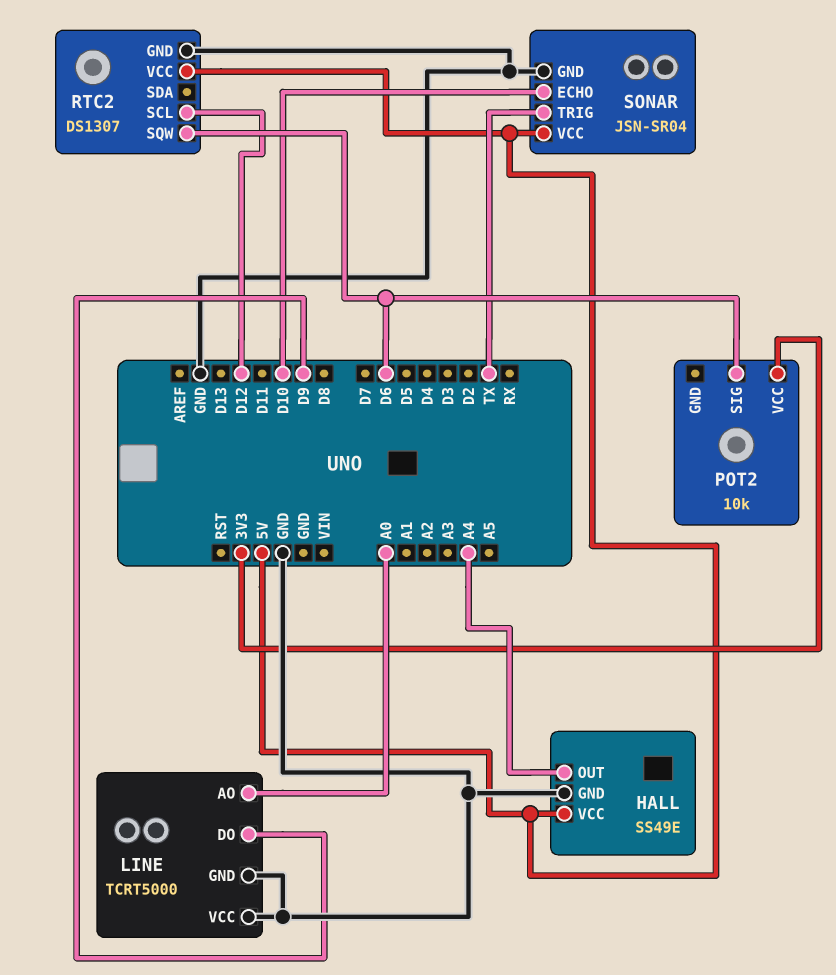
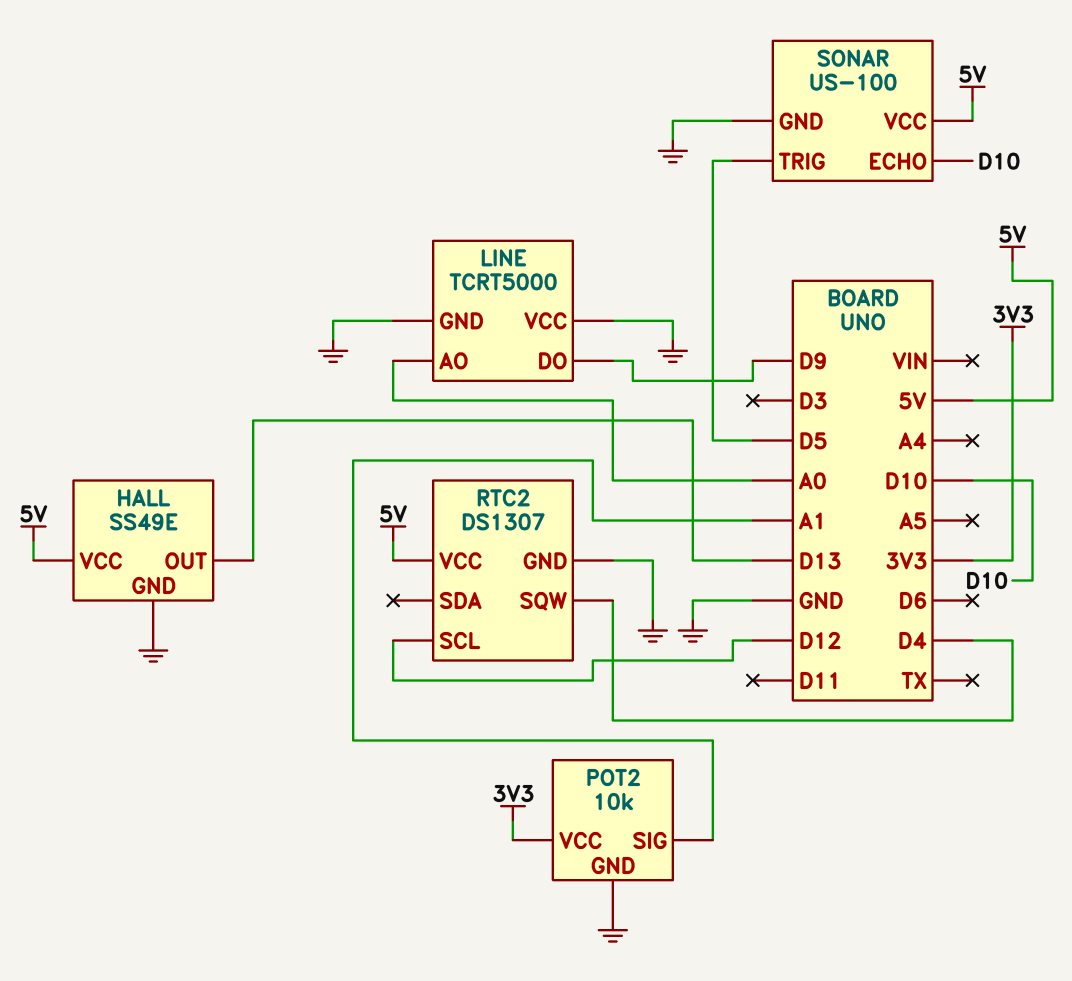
HALL pin OUT: A4 -> D13
POT2 pin GND: none -> GND
POT2 pin SIG: D6 -> A1
RTC2 pin SQW: D6 -> D4
SONAR: JSN-SR04 -> US-100
SONAR pin TRIG: TX -> D5

